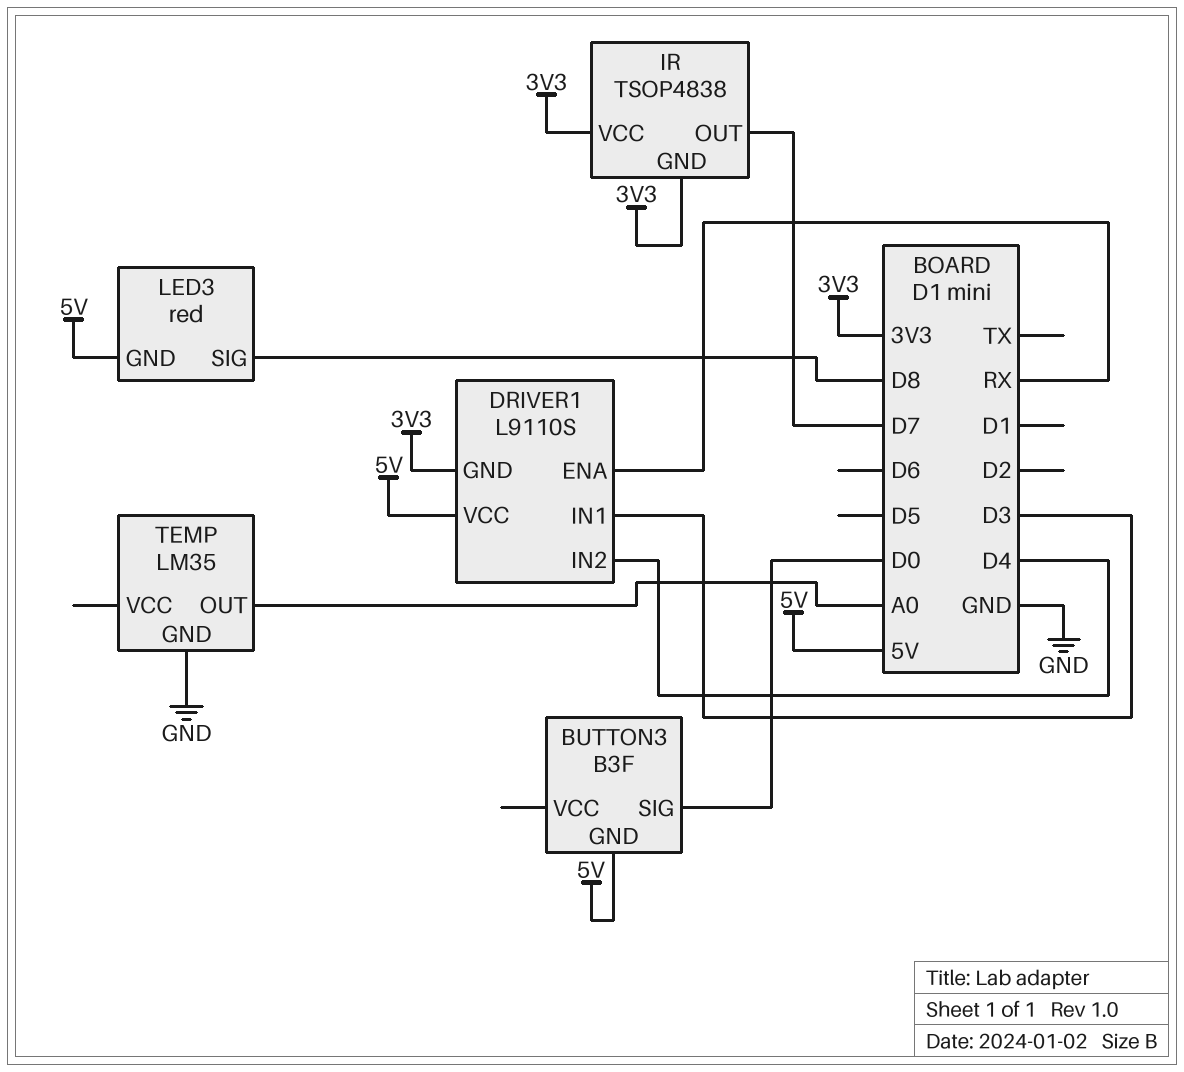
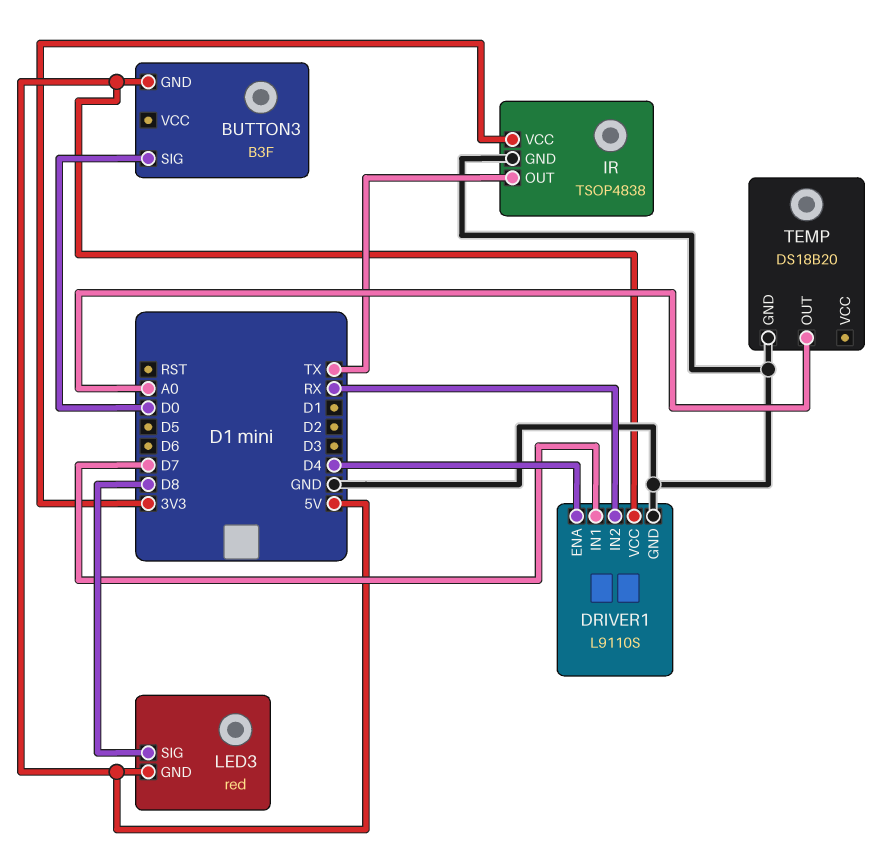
DRIVER1 pin ENA: RX -> D4
DRIVER1 pin GND: 3V3 -> GND
DRIVER1 pin IN1: D3 -> D7
DRIVER1 pin IN2: D4 -> RX
IR pin GND: 3V3 -> GND
IR pin OUT: D7 -> TX
TEMP: LM35 -> DS18B20

